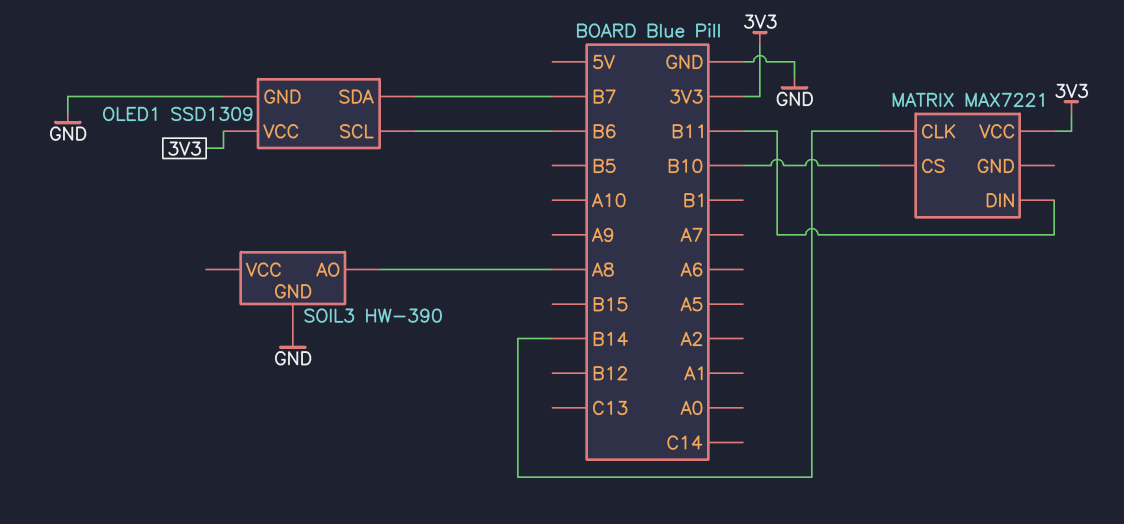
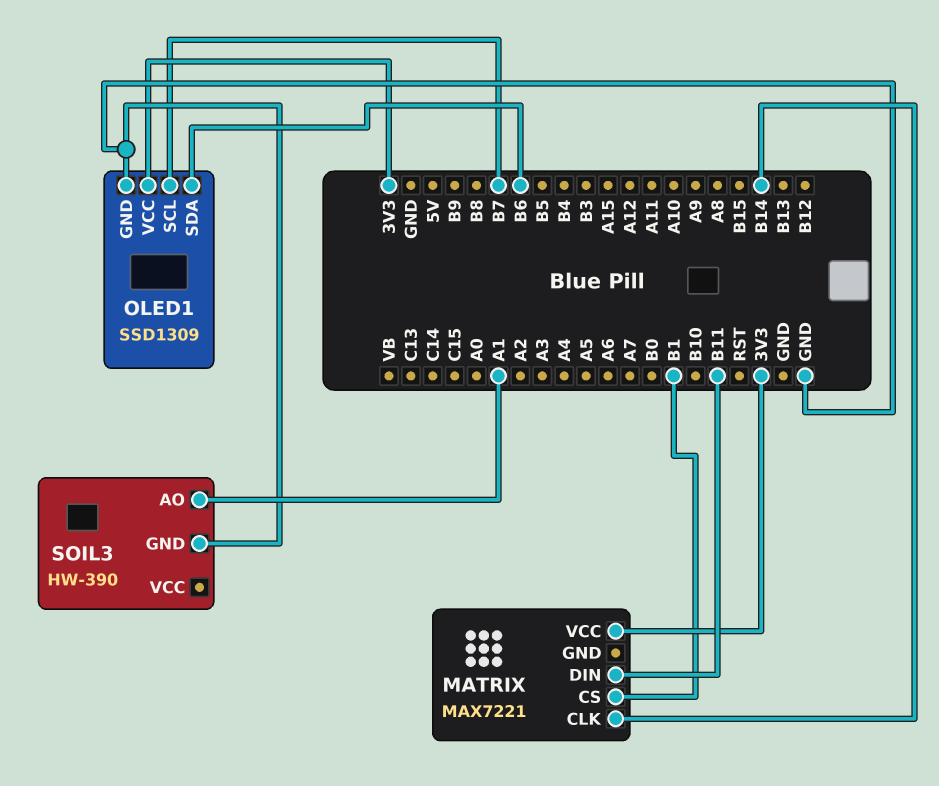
MATRIX pin CS: B10 -> B1
OLED1 pin SCL: B6 -> B7
OLED1 pin SDA: B7 -> B6
SOIL3 pin AO: A8 -> A1

